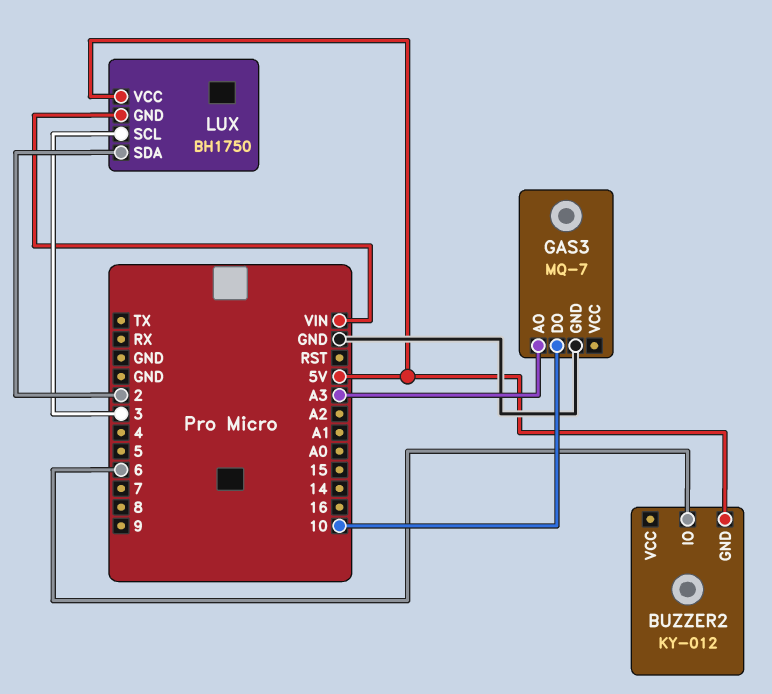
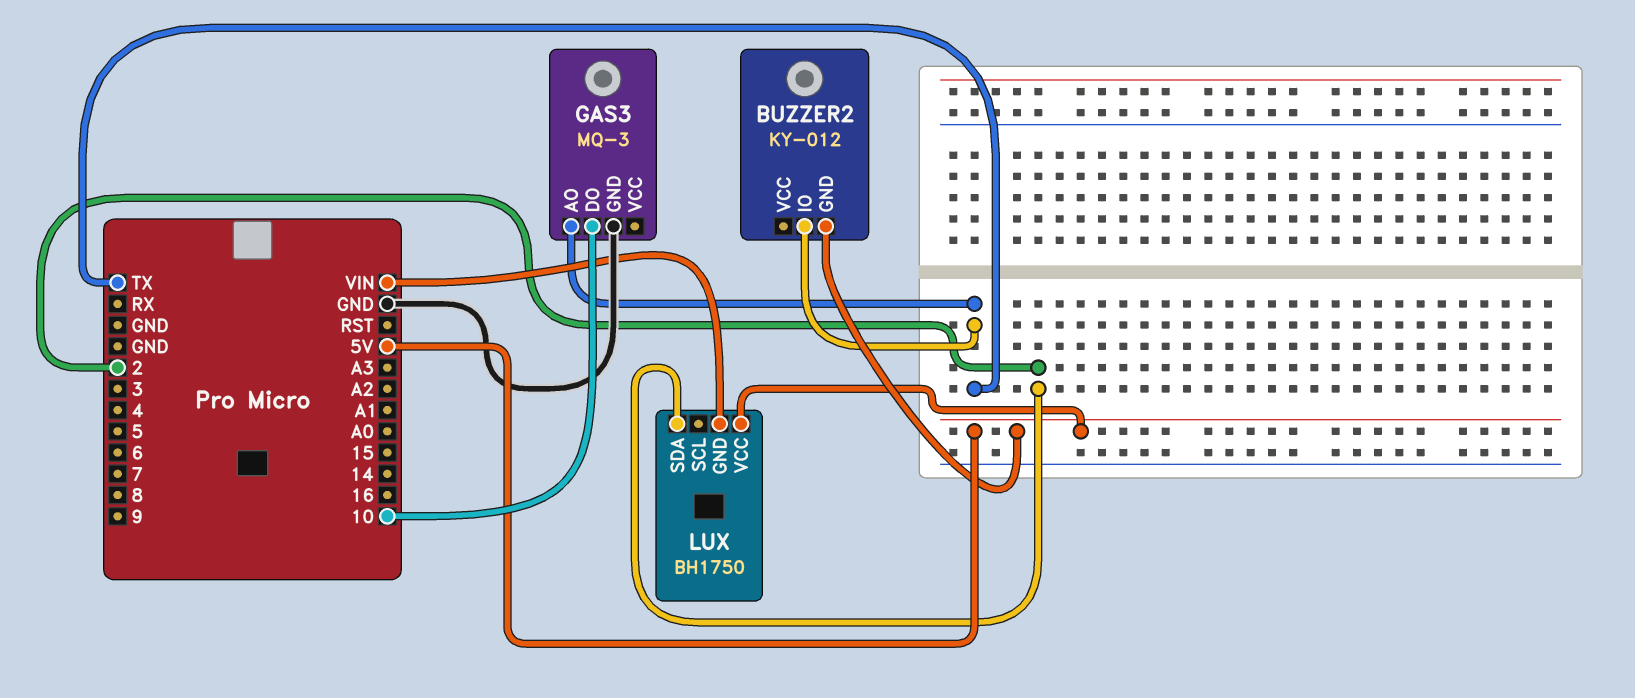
BUZZER2 pin IO: 6 -> TX
GAS3: MQ-7 -> MQ-3
GAS3 pin AO: A3 -> TX
LUX pin SCL: 3 -> none

